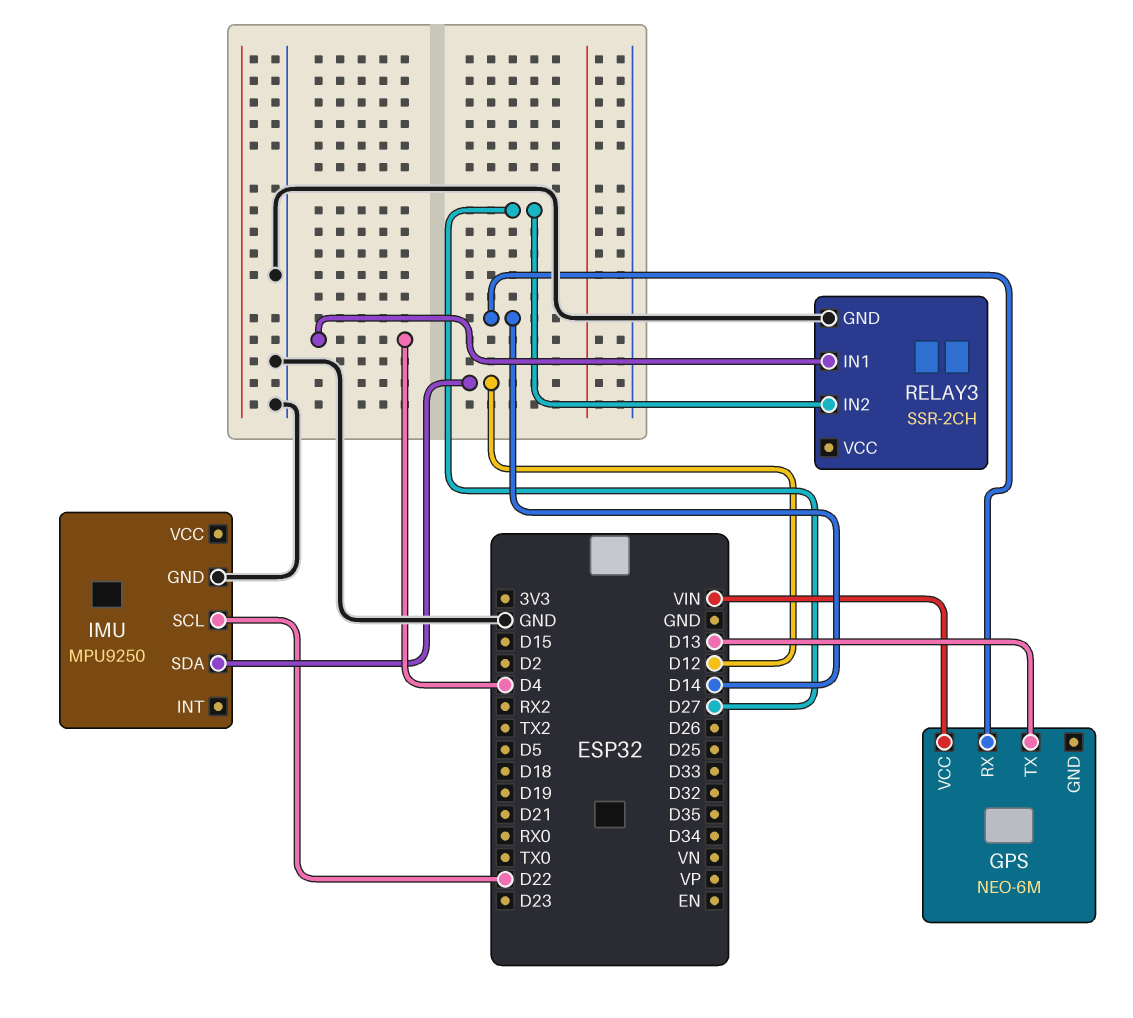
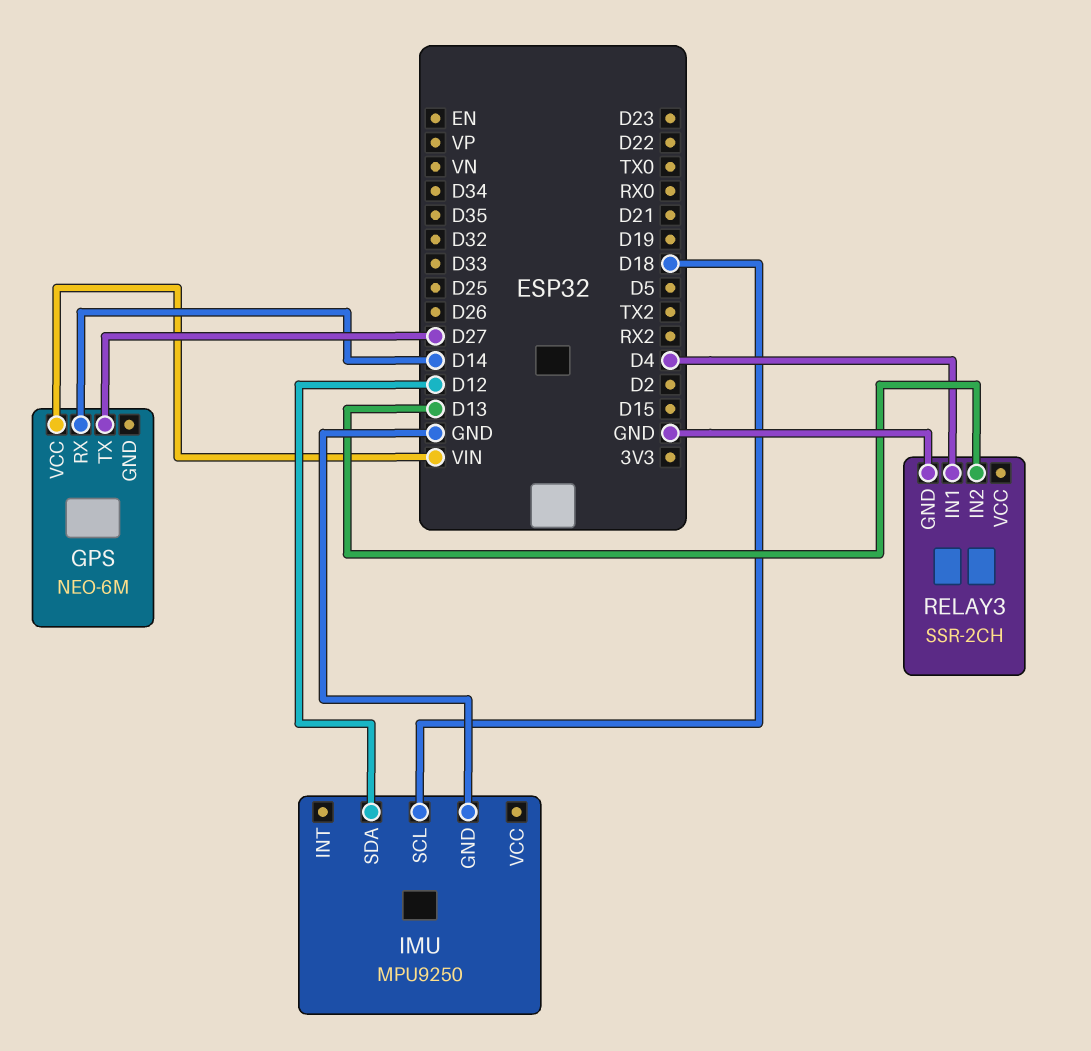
GPS pin TX: D13 -> D27
IMU pin SCL: D22 -> D18
RELAY3 pin IN2: D27 -> D13

